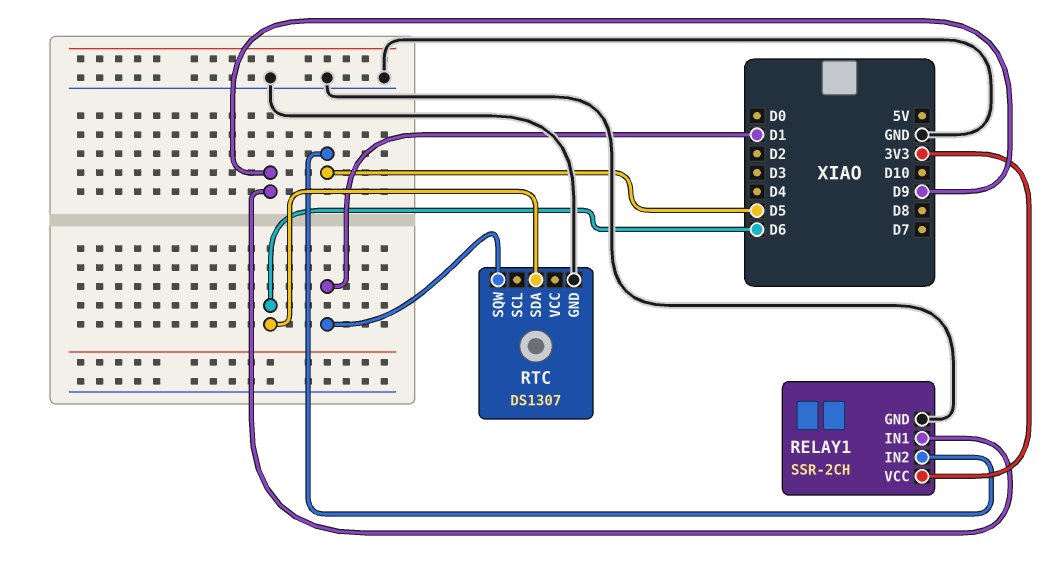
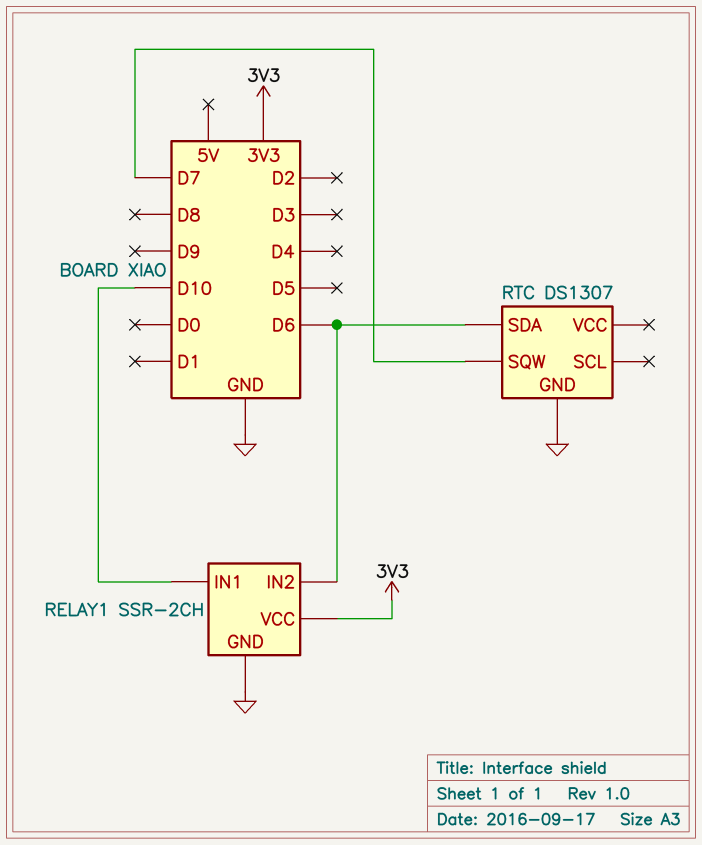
RELAY1 pin IN1: D9 -> D10
RELAY1 pin IN2: D5 -> D6
RTC pin SQW: D1 -> D7

